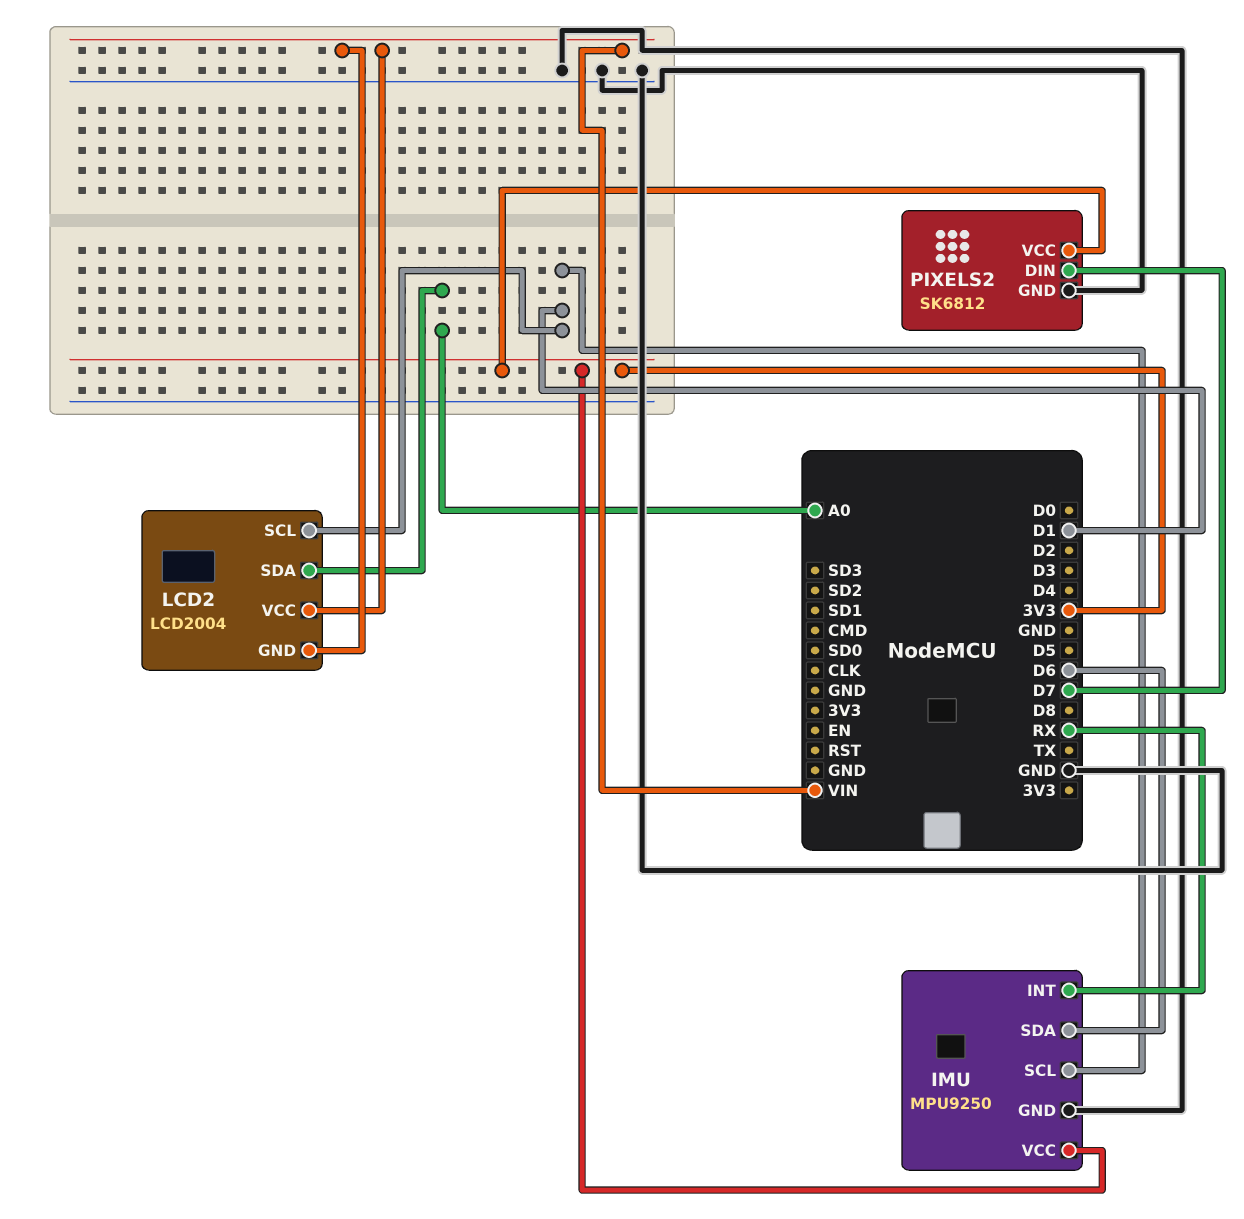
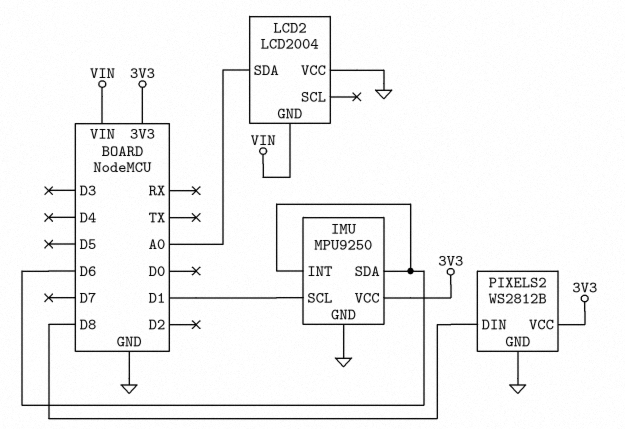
IMU pin INT: RX -> D6
LCD2 pin SCL: D1 -> none
LCD2 pin VCC: VIN -> GND
PIXELS2: SK6812 -> WS2812B
PIXELS2 pin DIN: D7 -> D8

